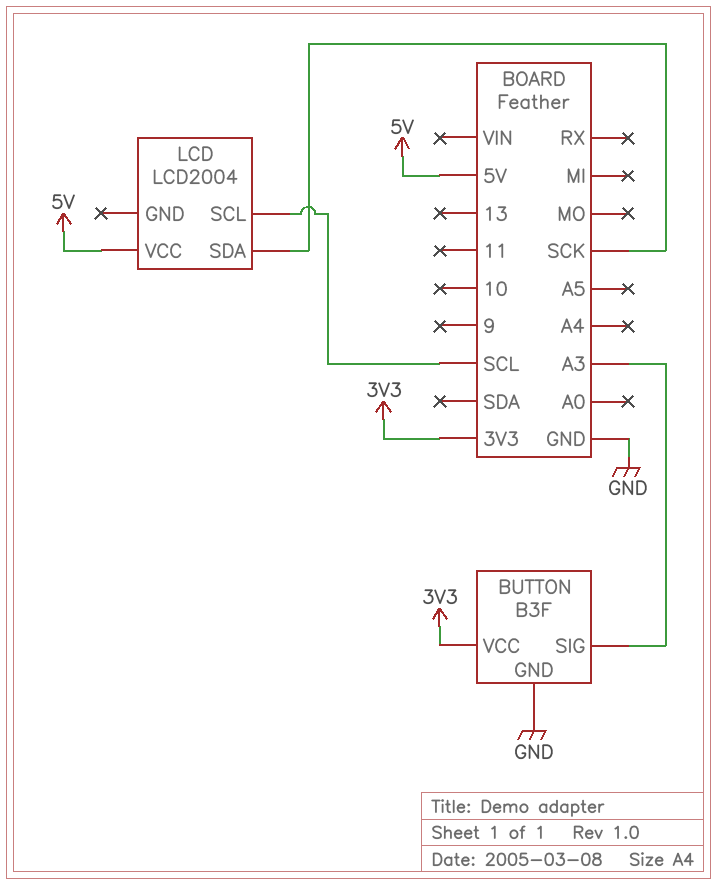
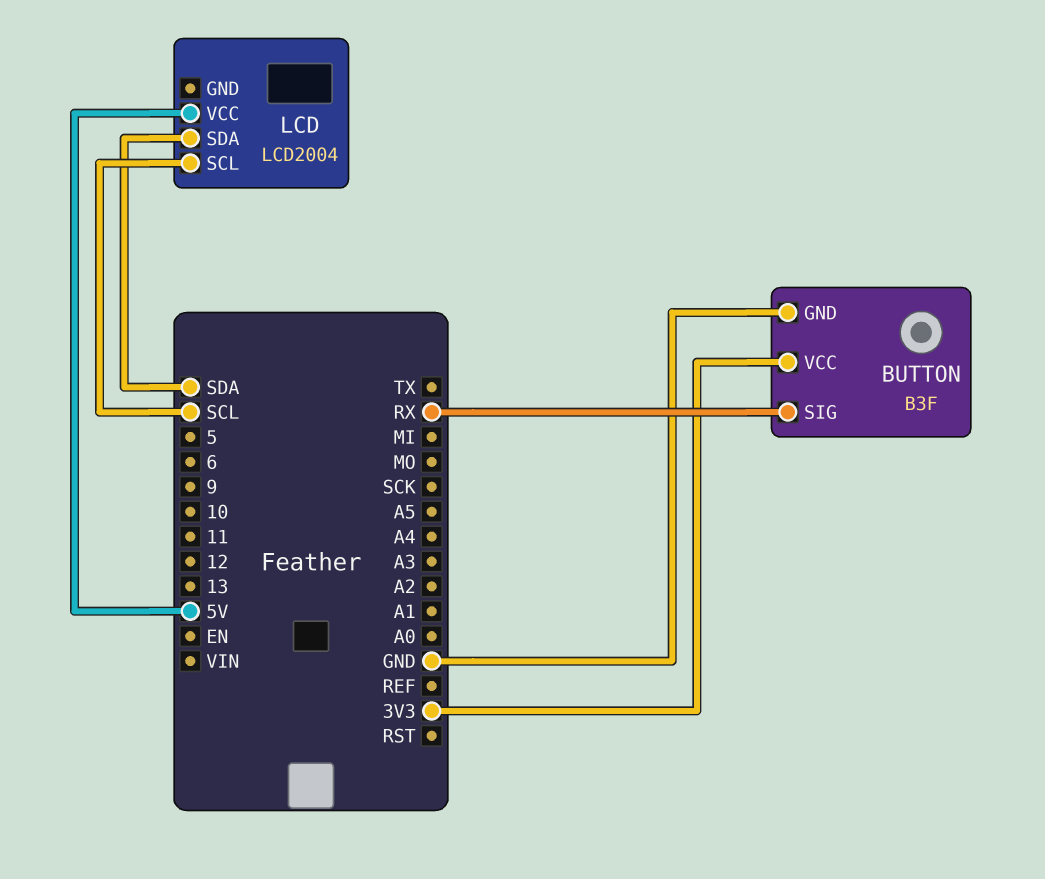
BUTTON pin SIG: A3 -> RX
LCD pin SDA: SCK -> SDA

